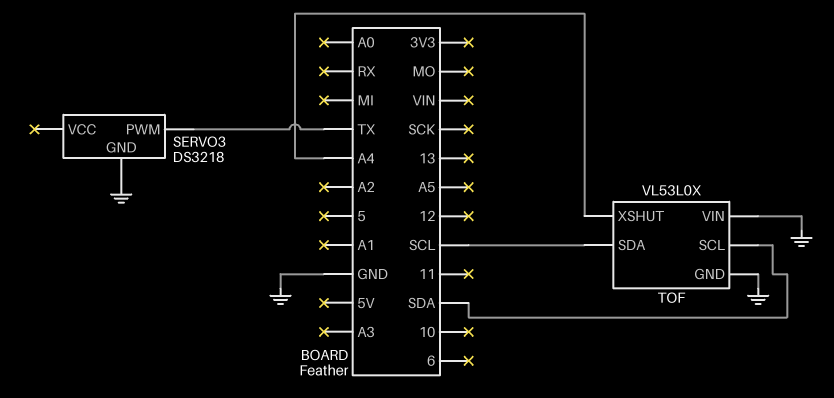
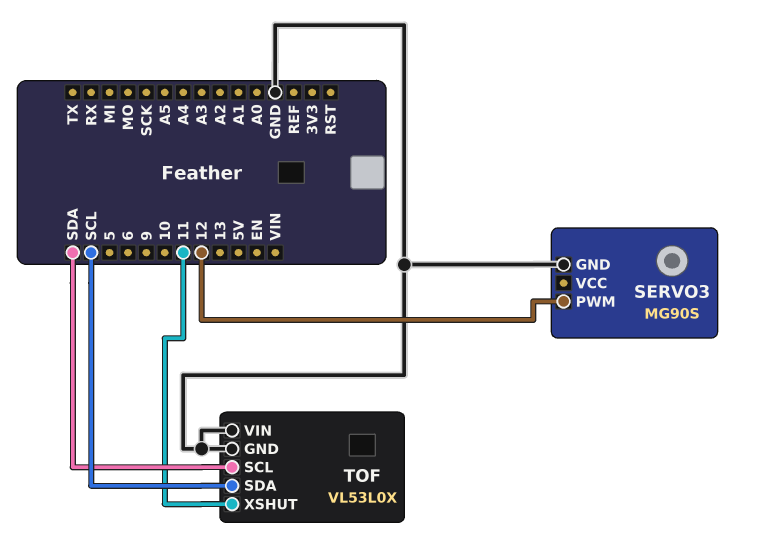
SERVO3: DS3218 -> MG90S
SERVO3 pin PWM: TX -> 12
TOF pin XSHUT: A4 -> 11

